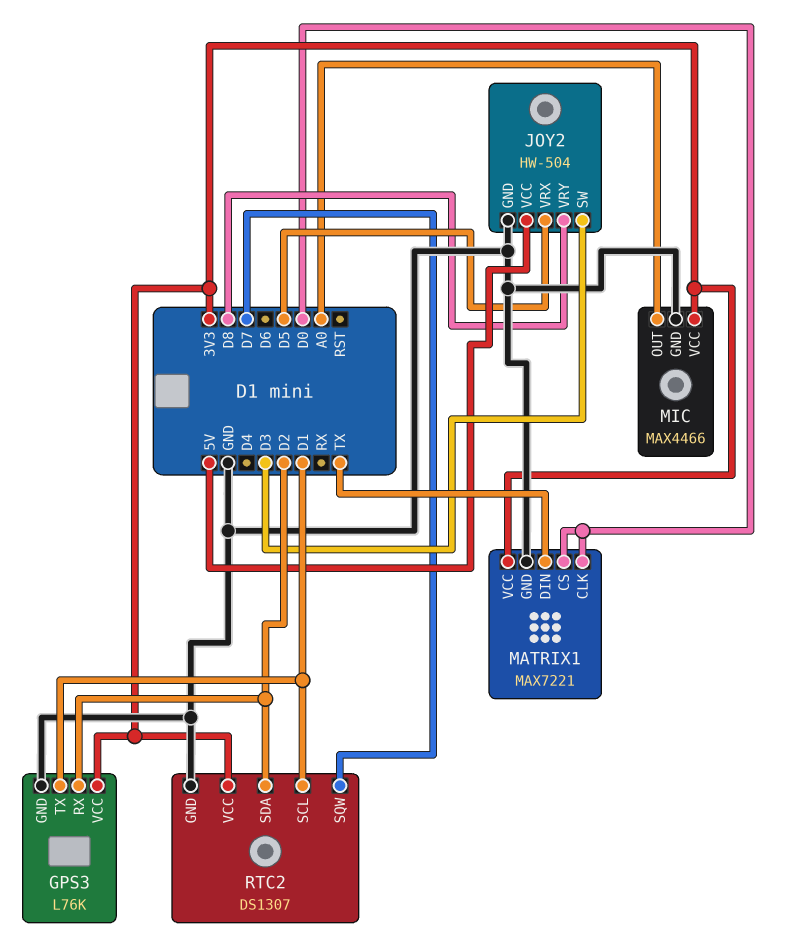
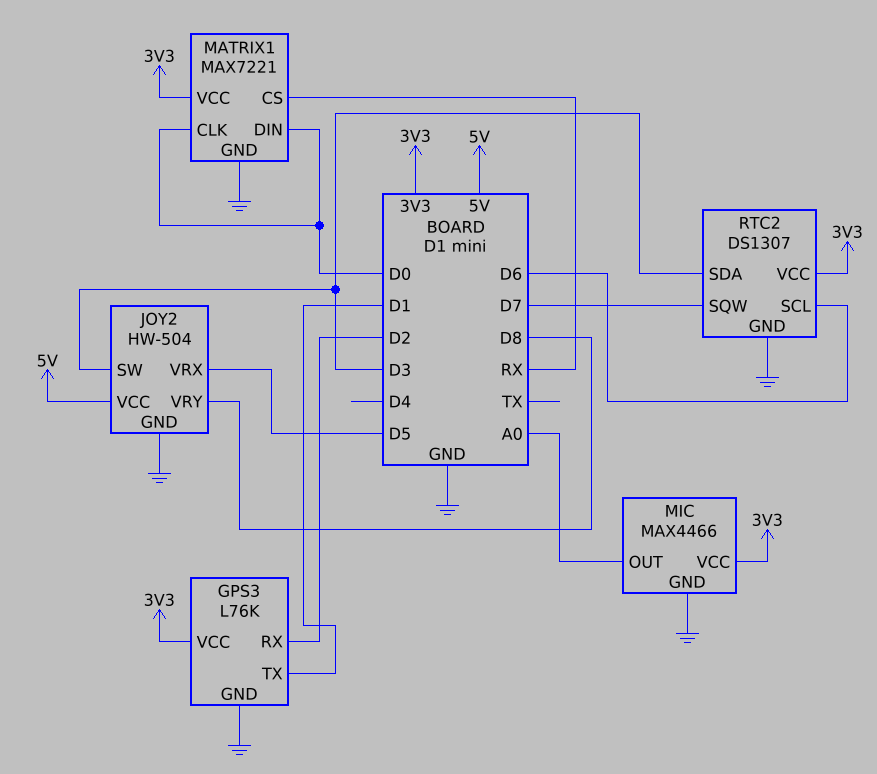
MATRIX1 pin CS: D0 -> RX
MATRIX1 pin DIN: TX -> D0
RTC2 pin SCL: D1 -> D6
RTC2 pin SDA: D2 -> D3

